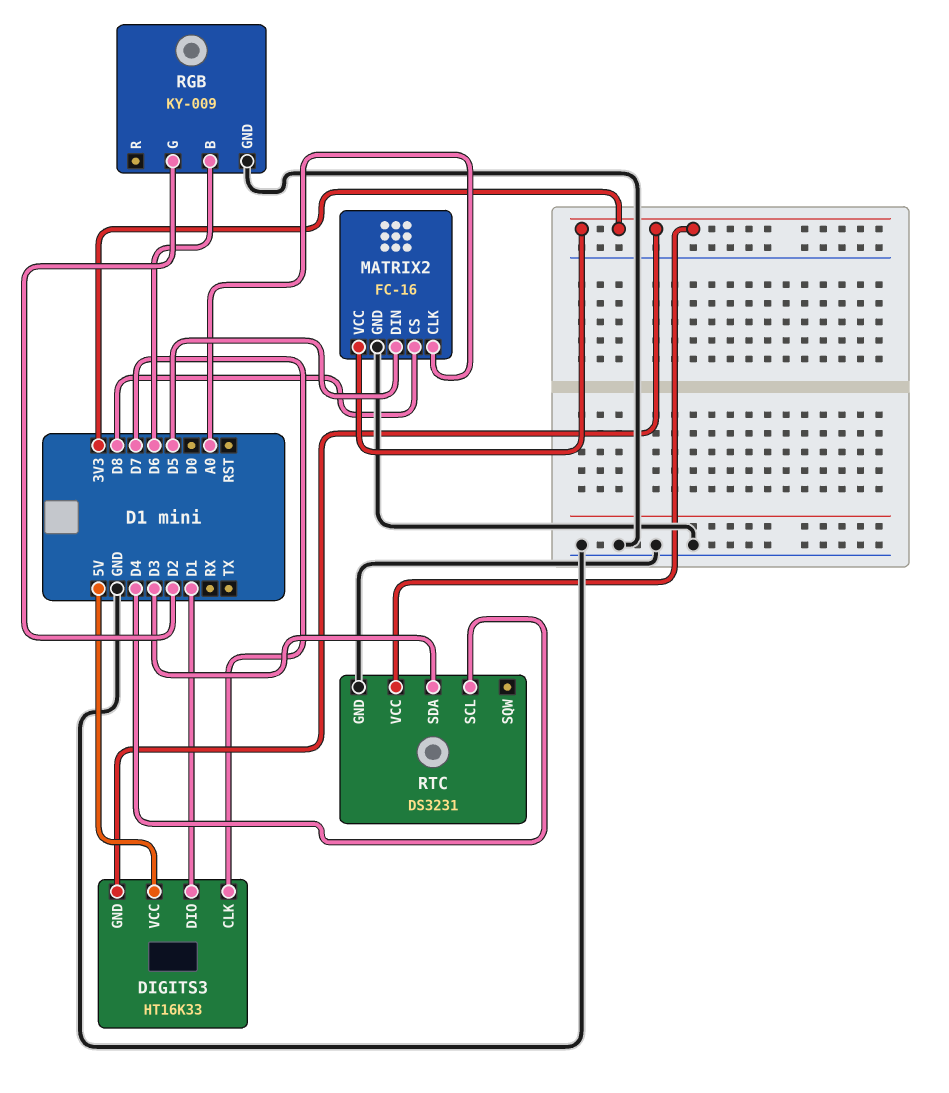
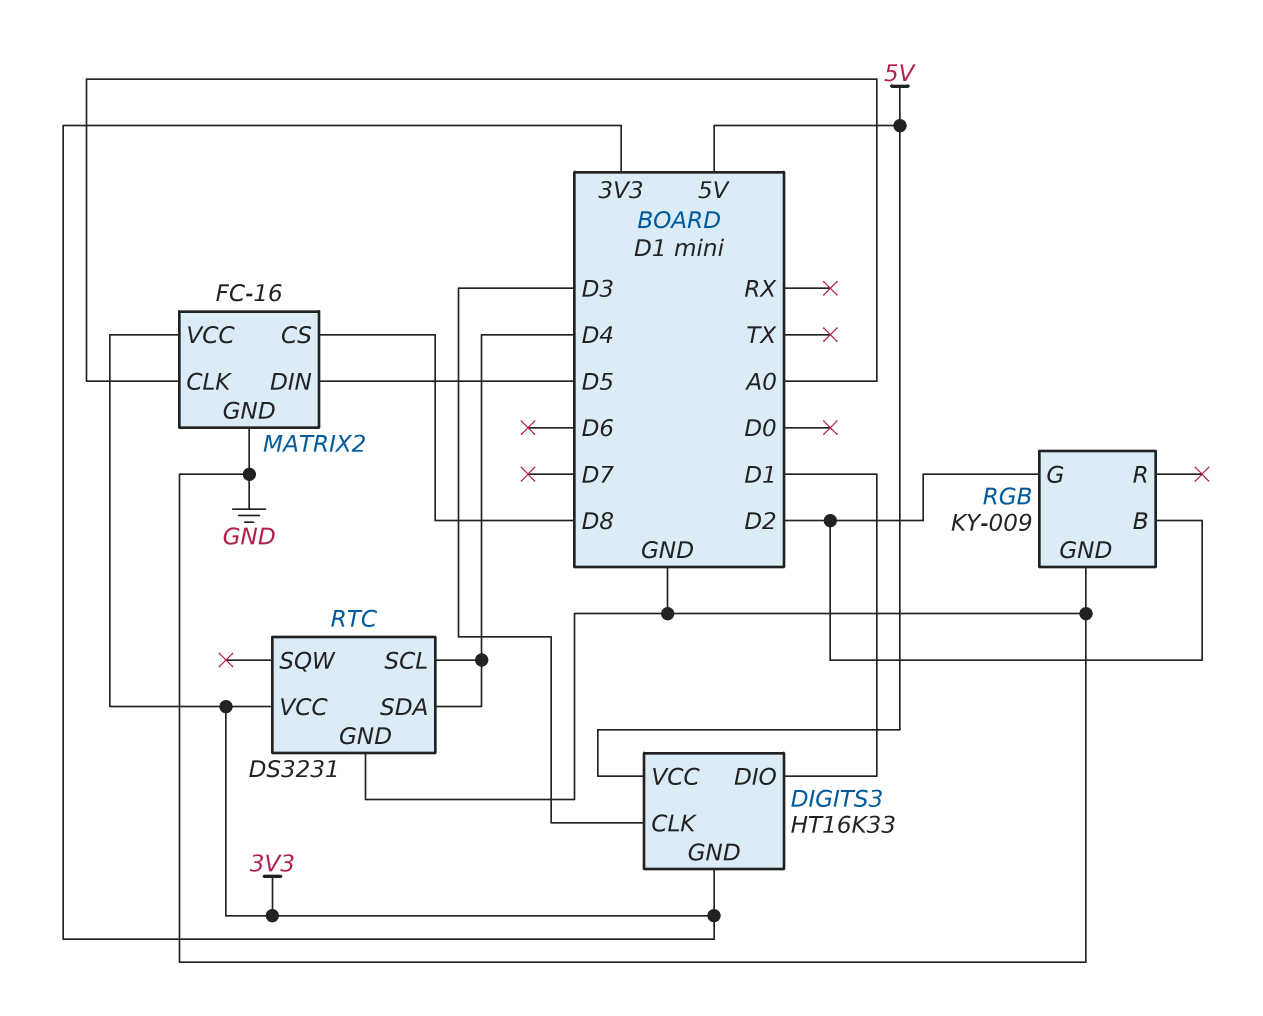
DIGITS3 pin CLK: D7 -> D3
RGB pin B: D6 -> D2
RTC pin SDA: D3 -> D4

